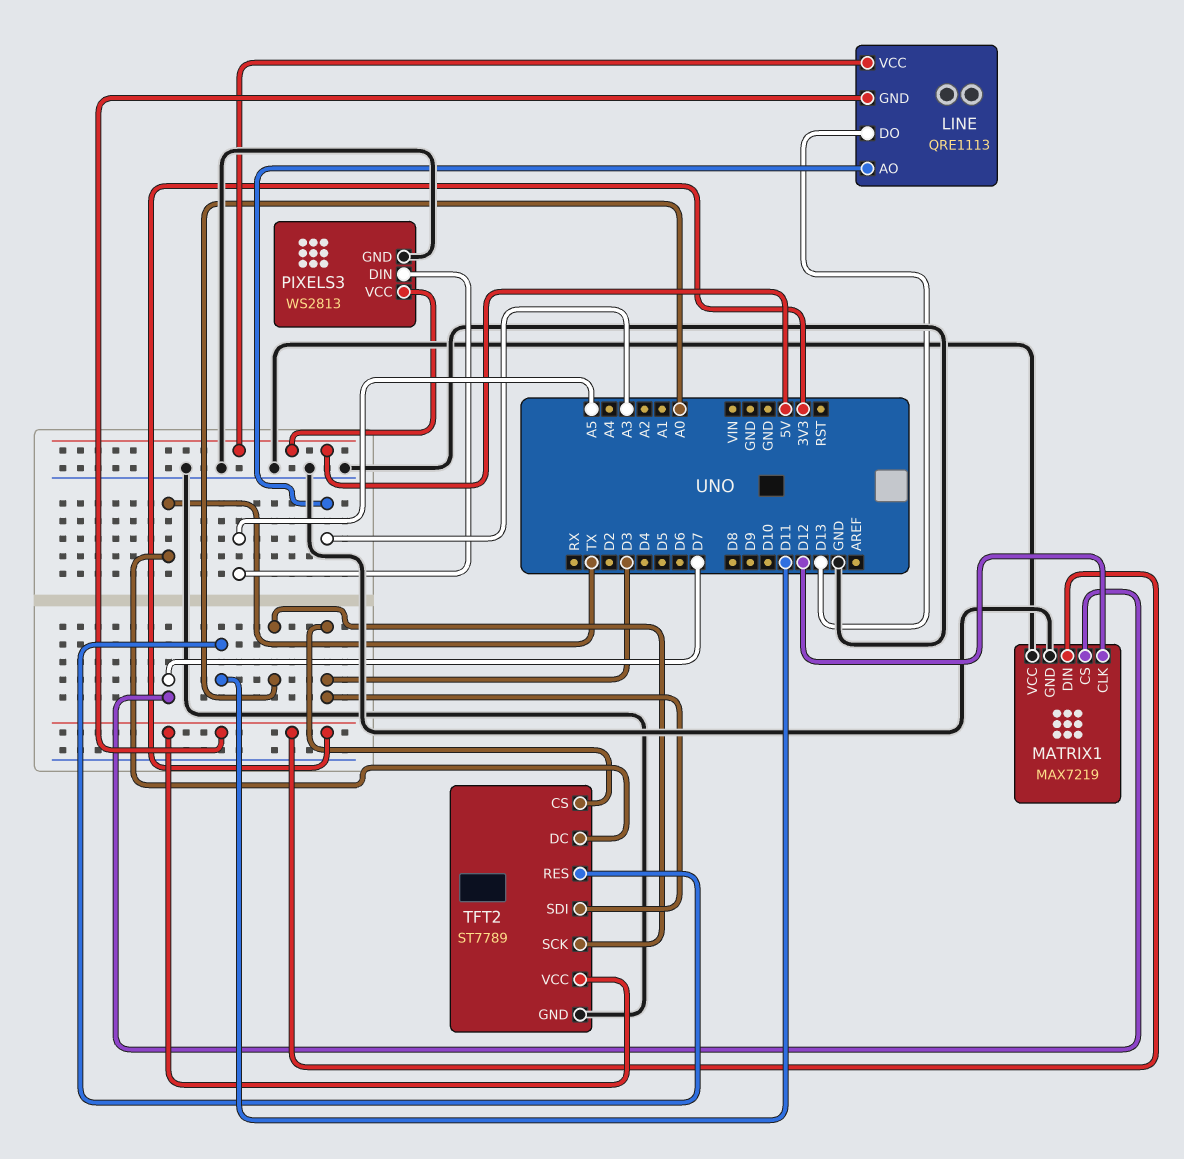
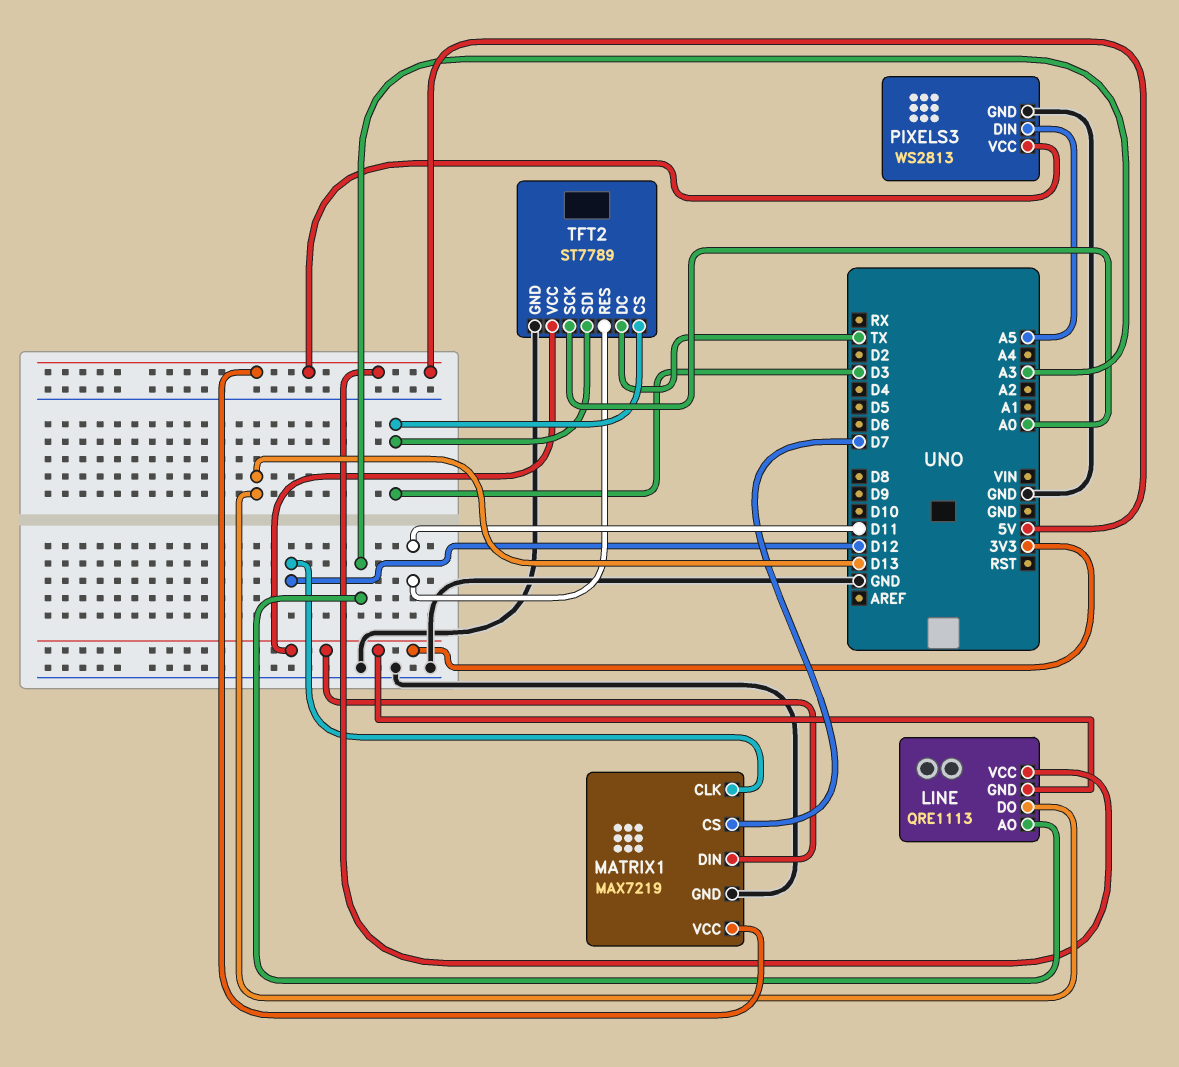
MATRIX1 pin VCC: GND -> 5V

